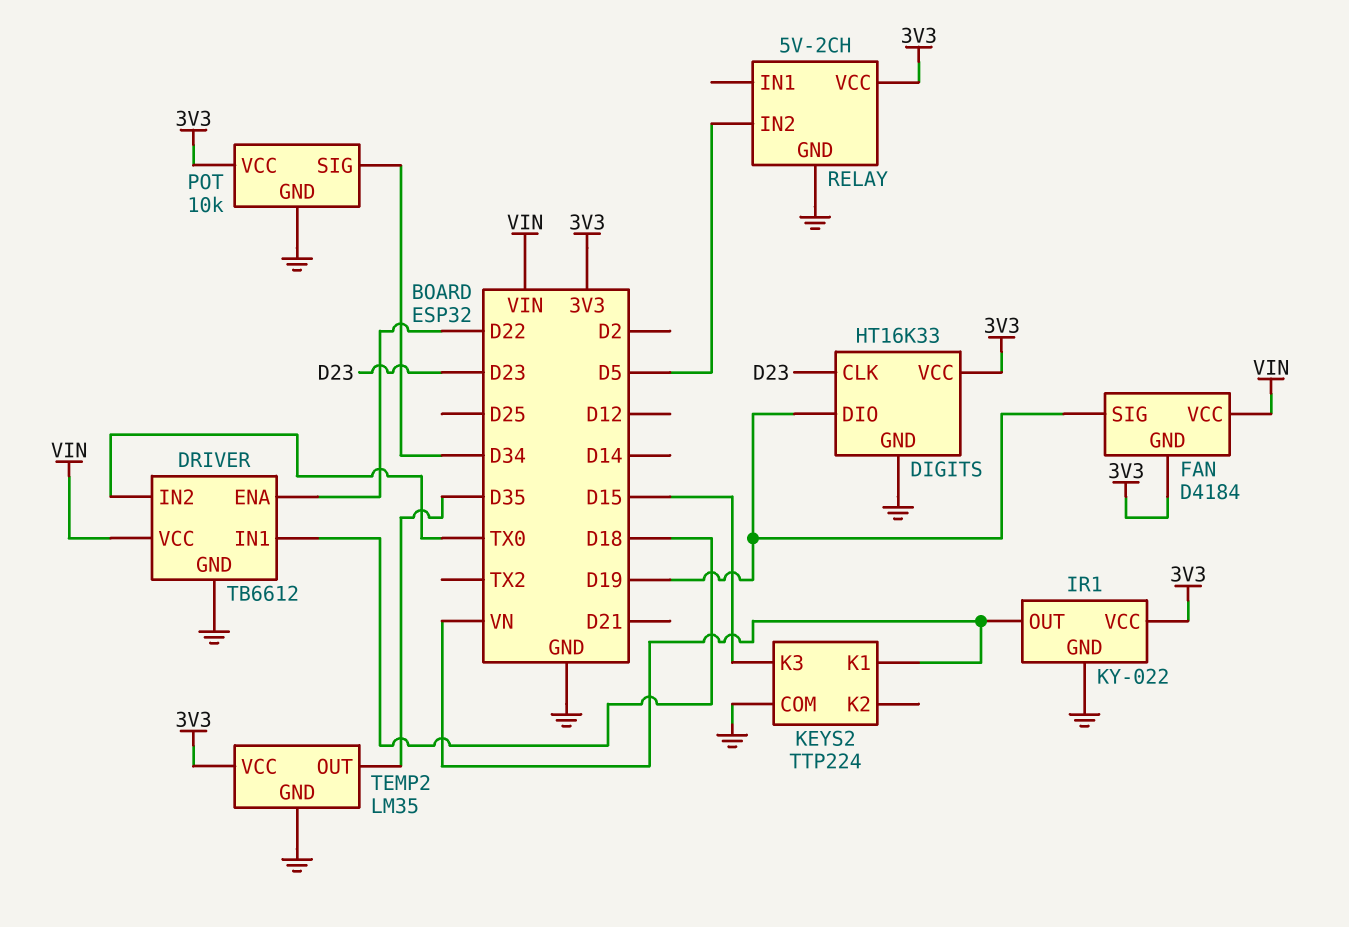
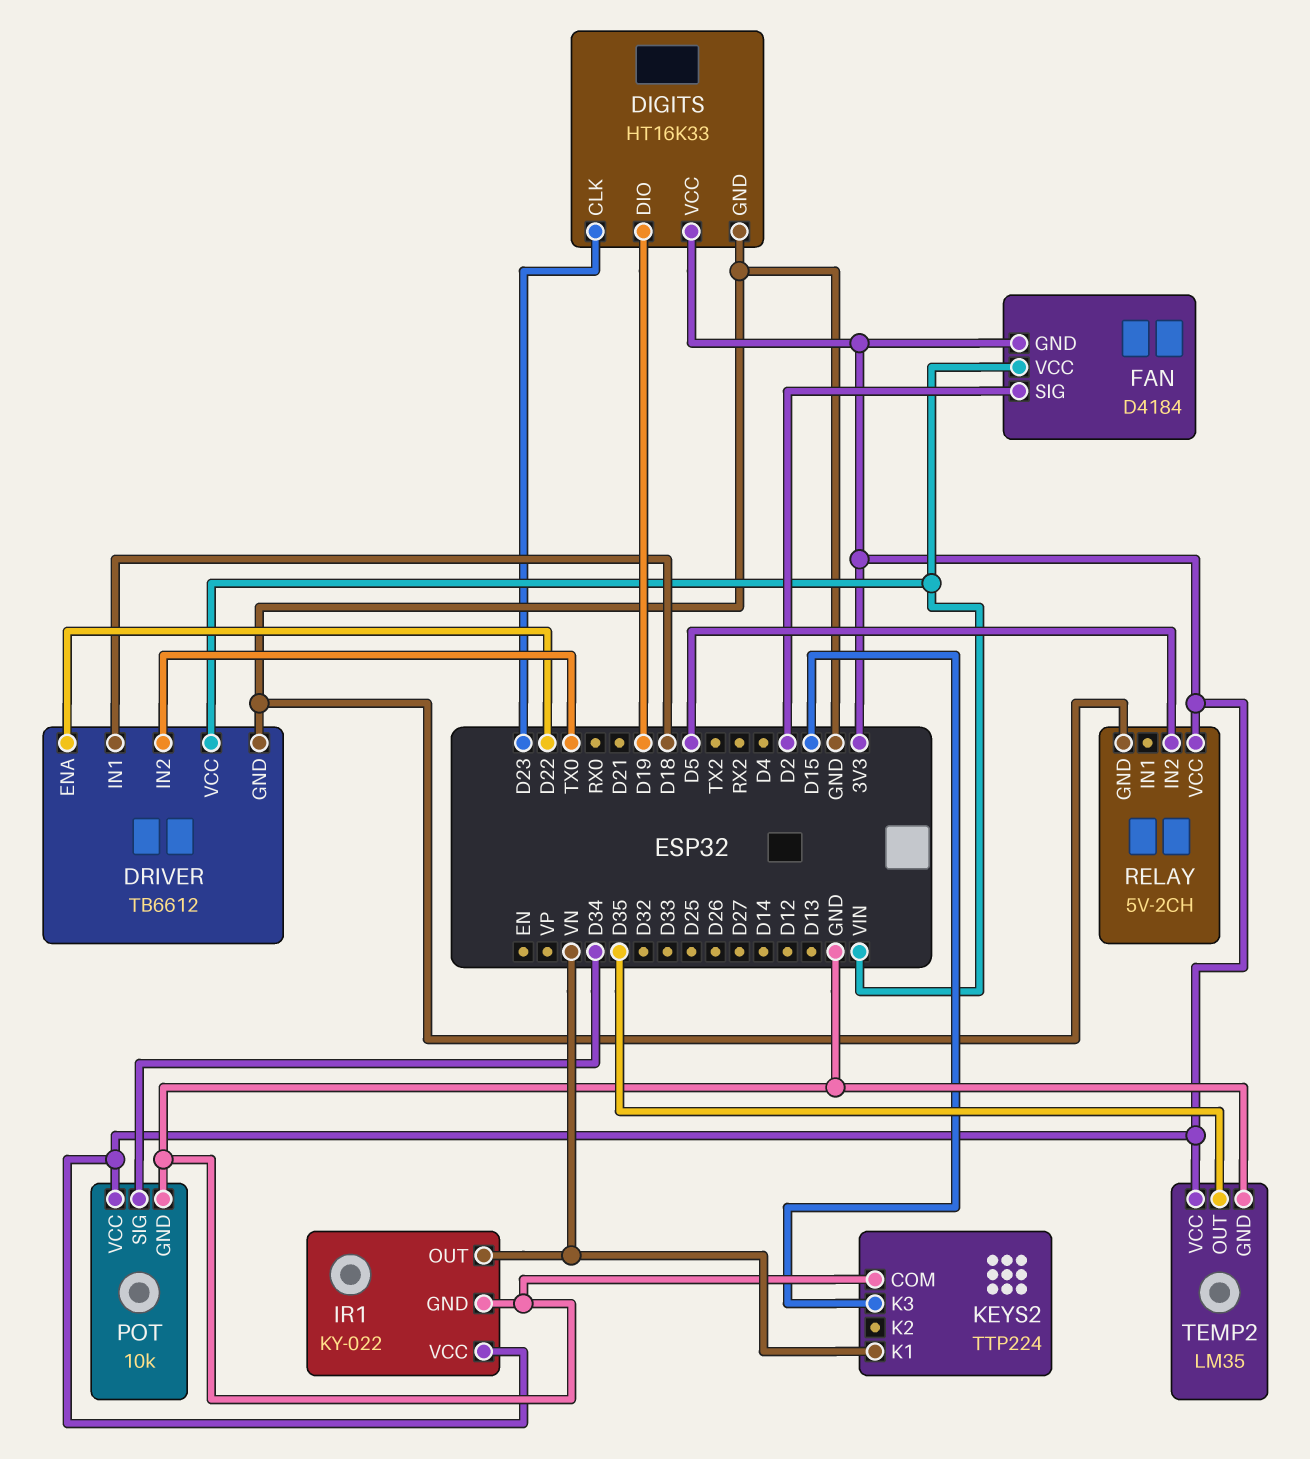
FAN pin SIG: D19 -> D2

